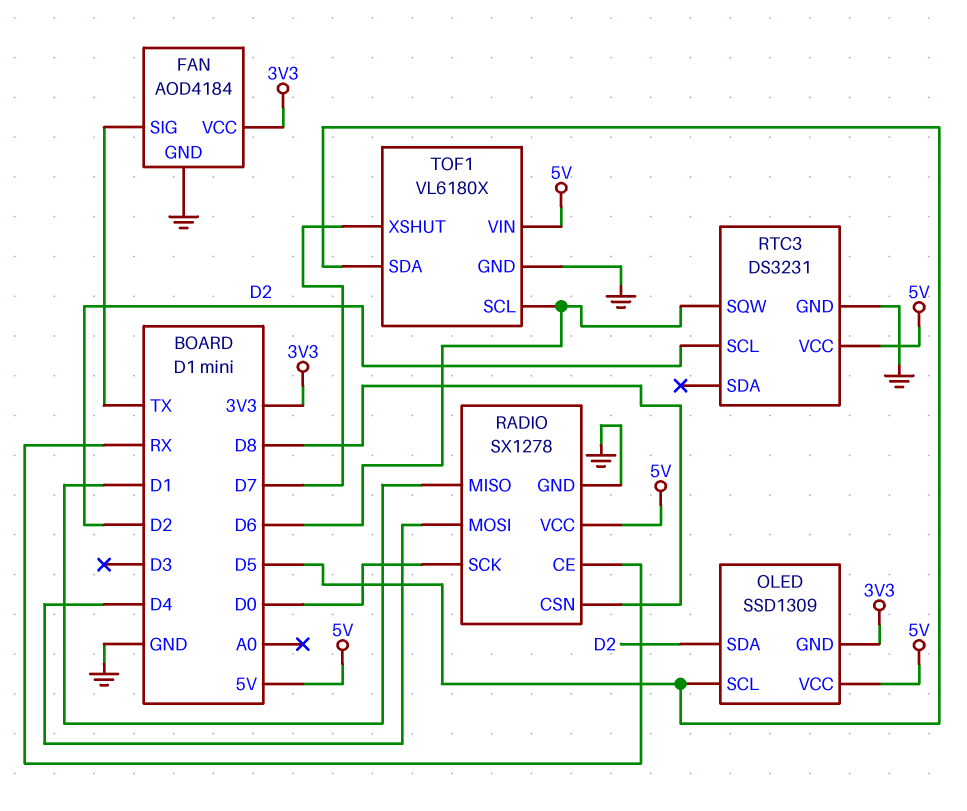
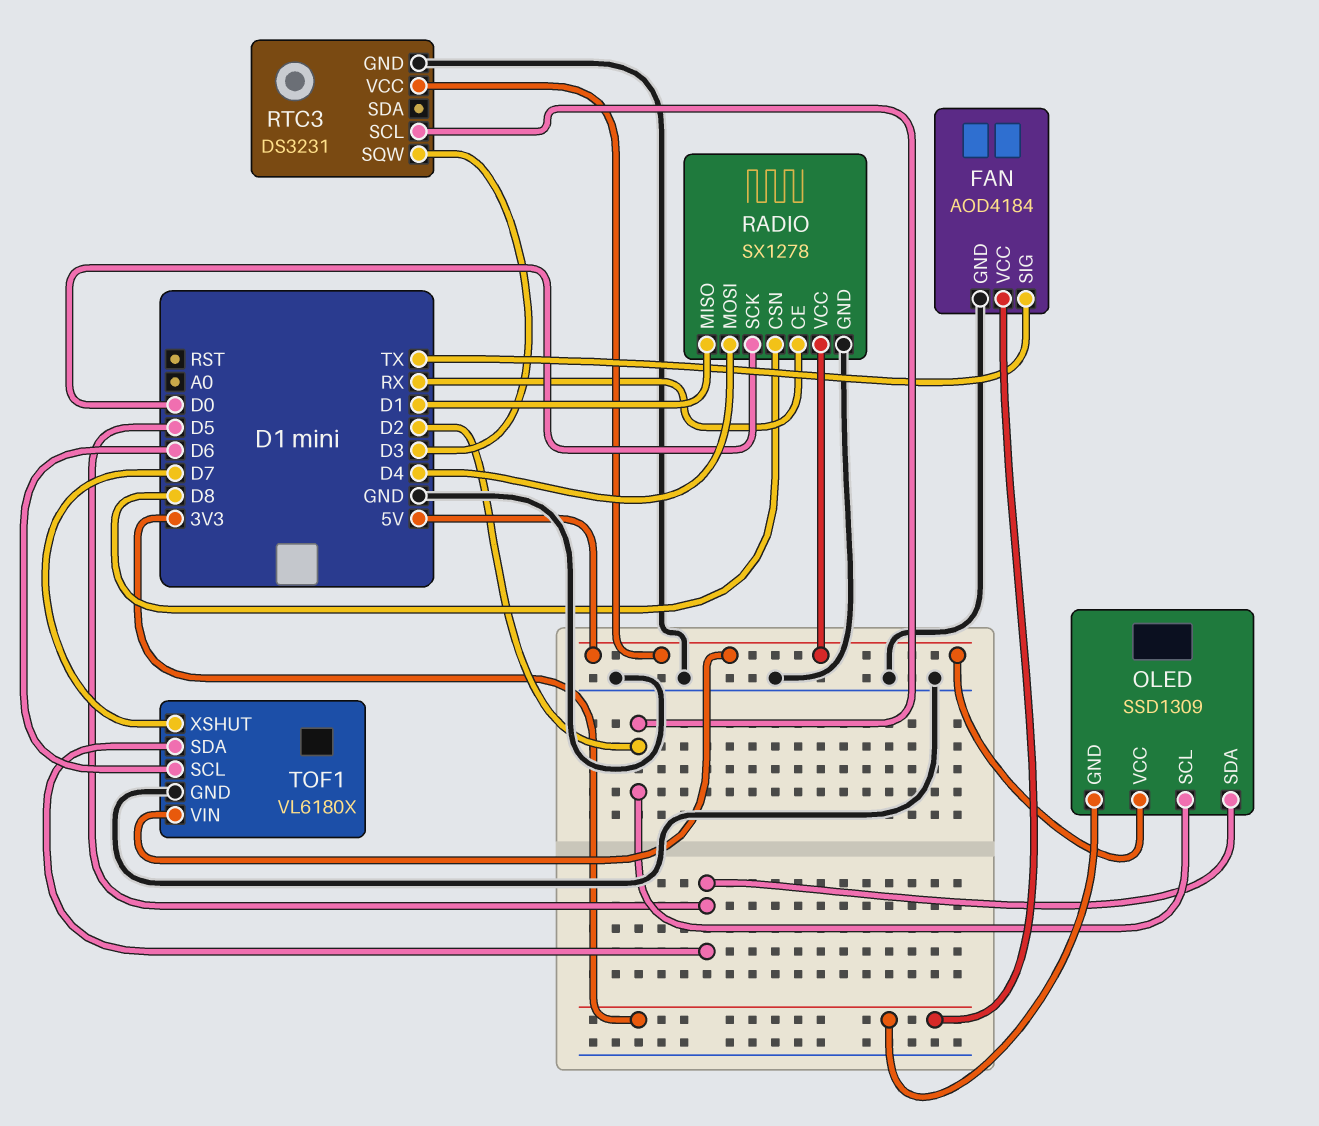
OLED pin SCL: D5 -> D2
OLED pin SDA: D2 -> D5
RTC3 pin SQW: D6 -> D3

